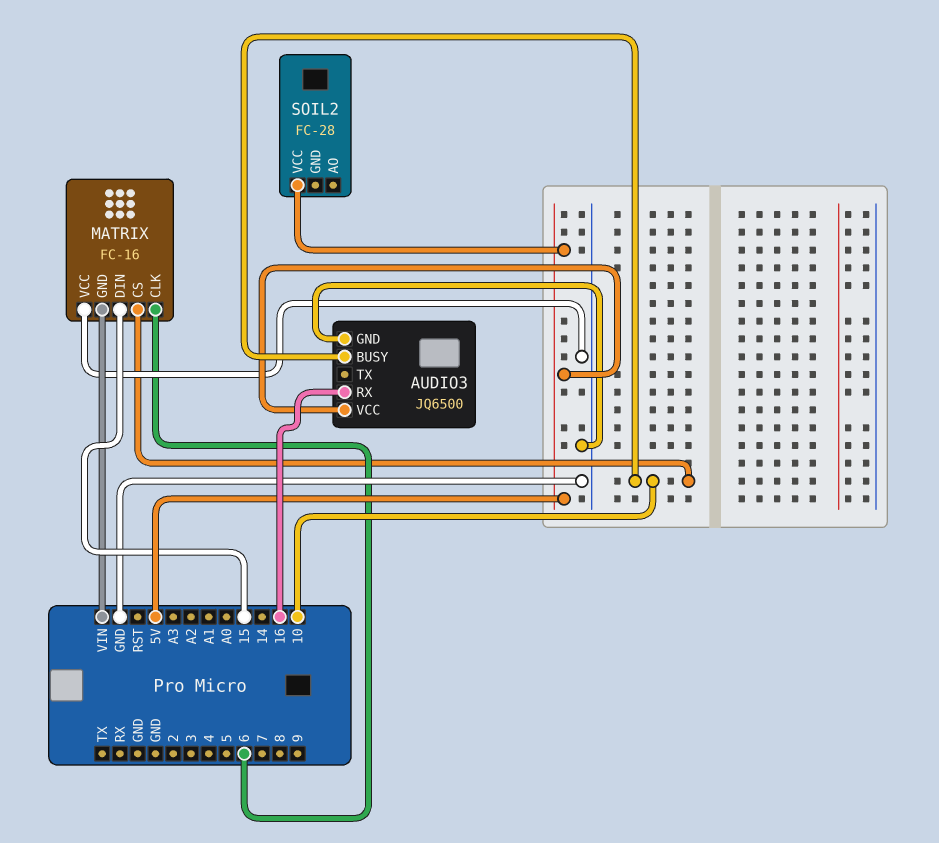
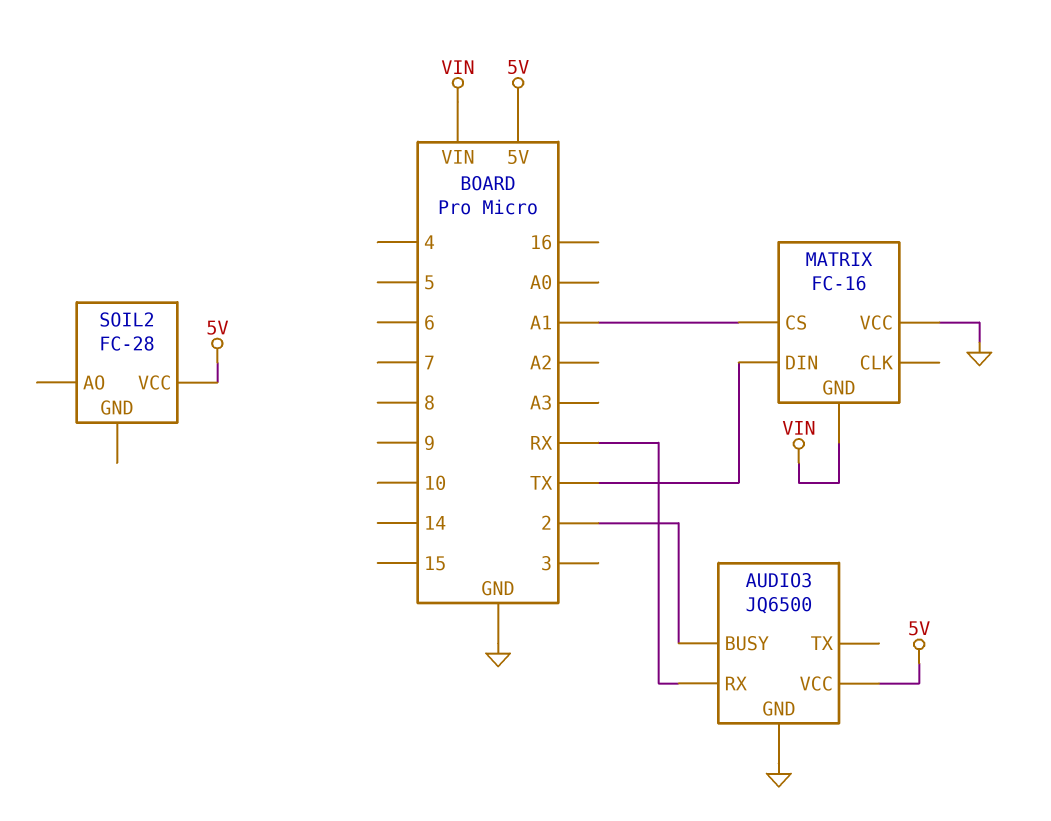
AUDIO3 pin BUSY: 10 -> 2
AUDIO3 pin RX: 16 -> RX
MATRIX pin CLK: 6 -> none
MATRIX pin CS: 10 -> A1
MATRIX pin DIN: 15 -> TX

